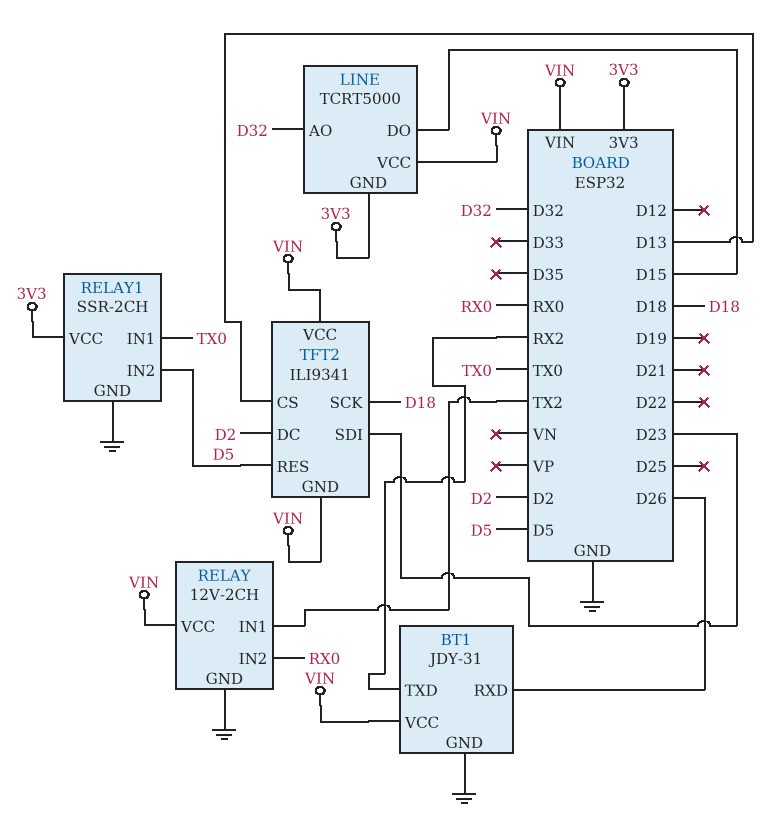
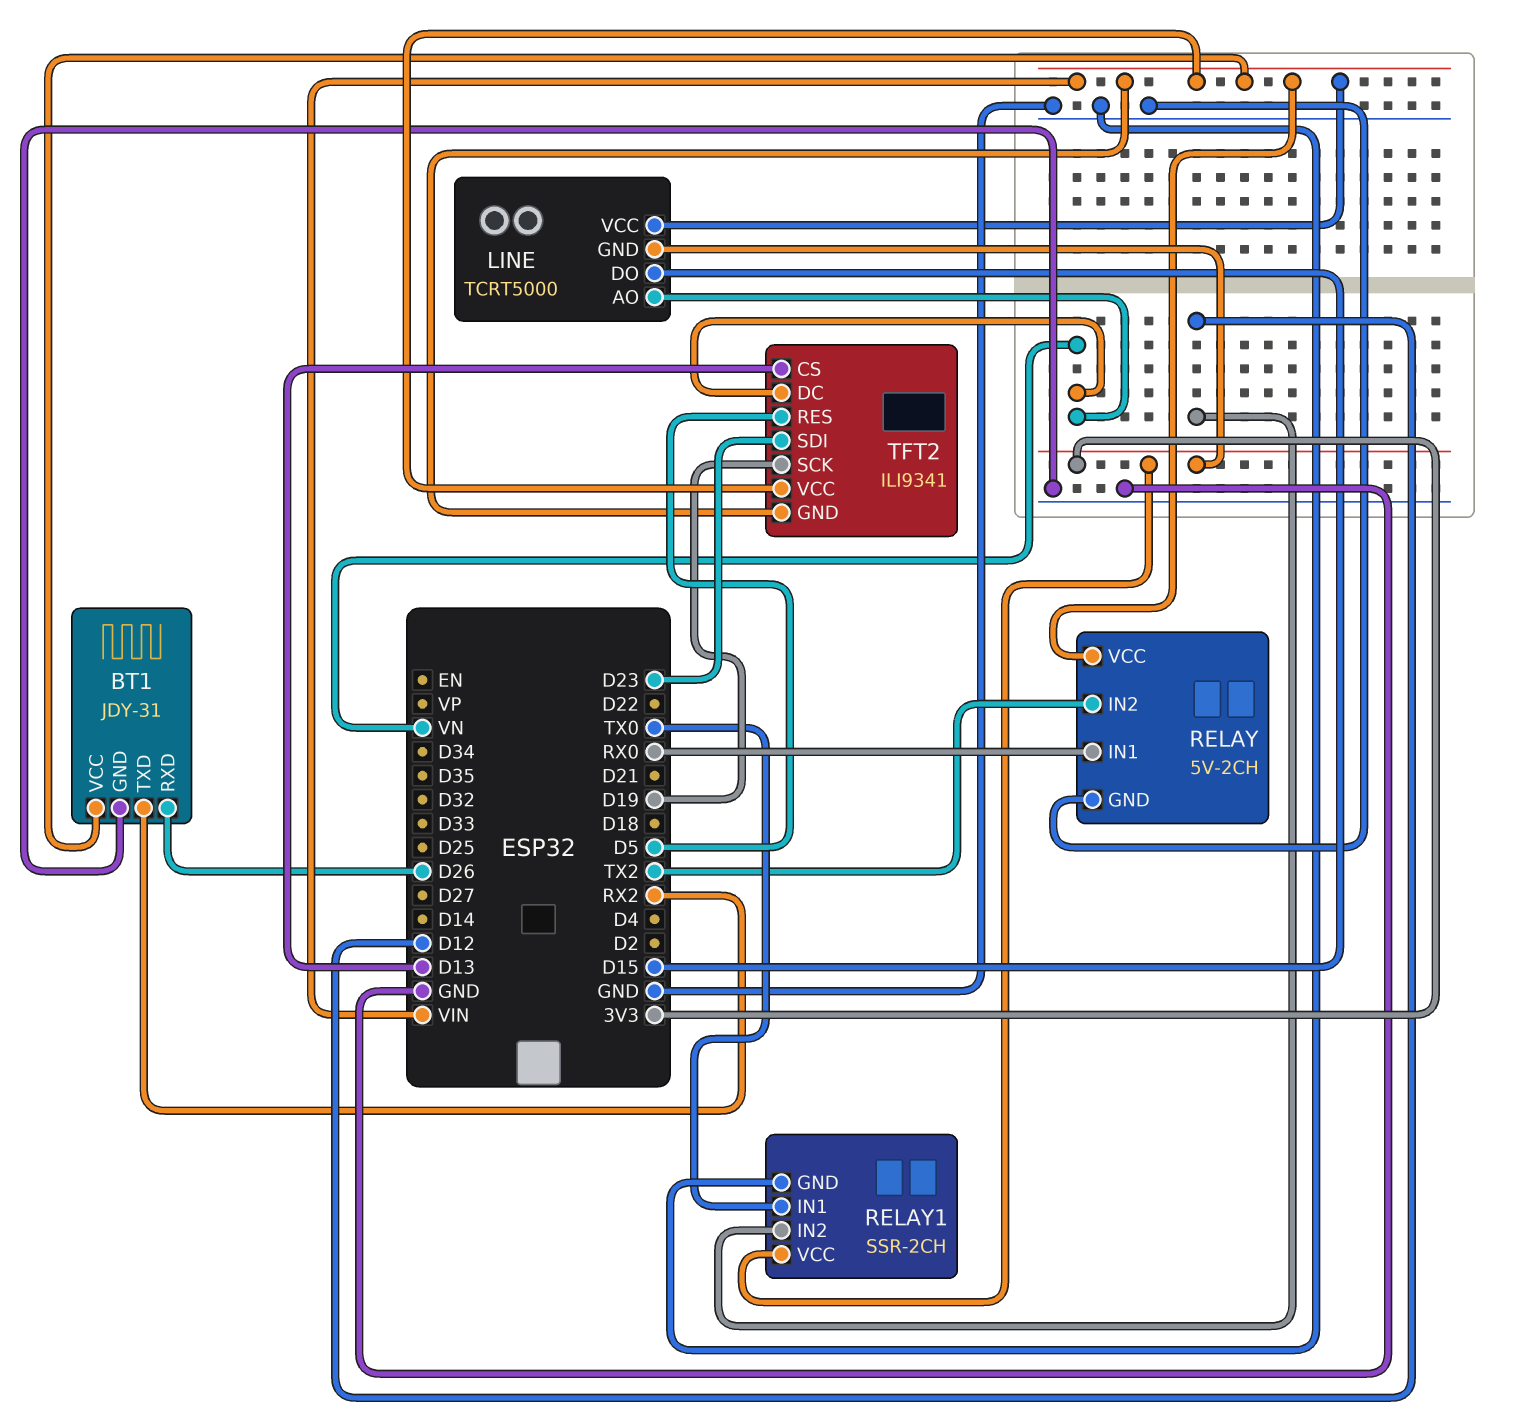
LINE pin AO: D32 -> VN
RELAY: 12V-2CH -> 5V-2CH
RELAY pin IN1: TX2 -> RX0
RELAY pin IN2: RX0 -> TX2
RELAY1 pin IN2: D5 -> D12
TFT2 pin DC: D2 -> VN
TFT2 pin SCK: D18 -> D19

